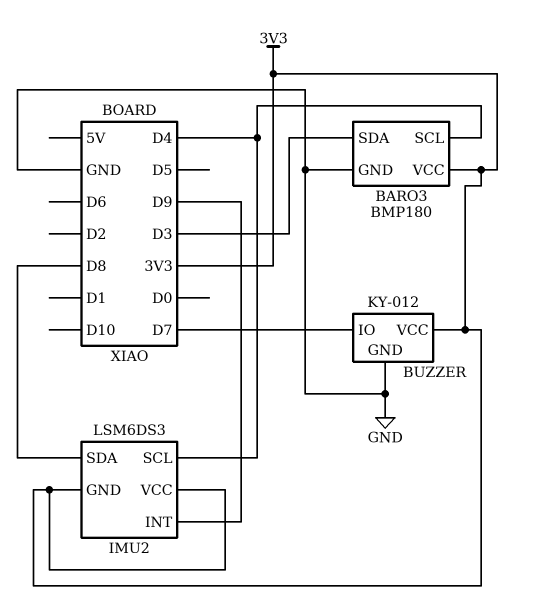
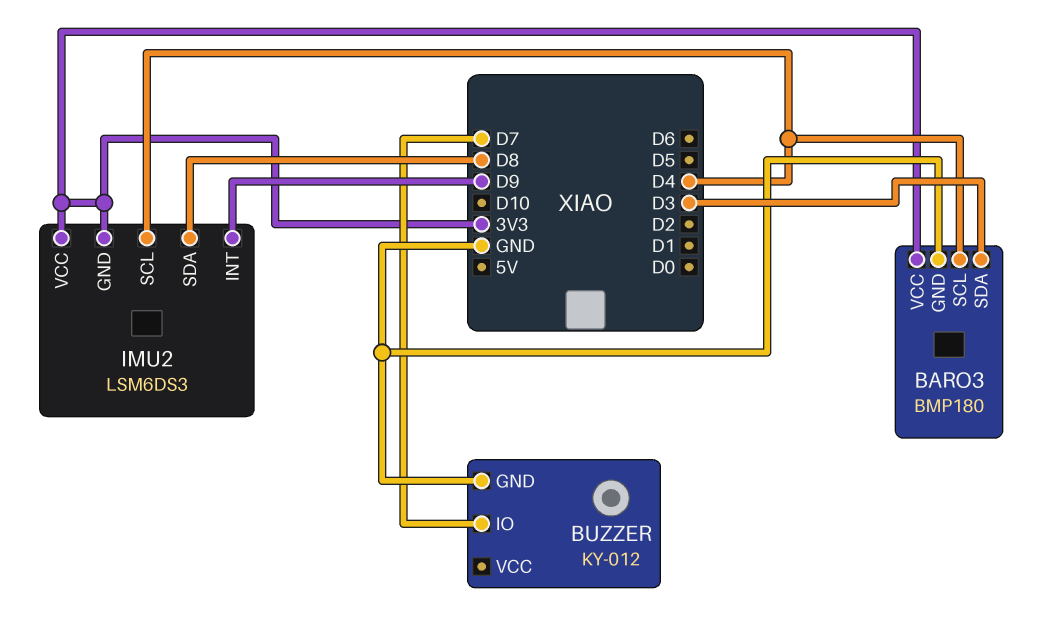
BUZZER pin VCC: 3V3 -> none

